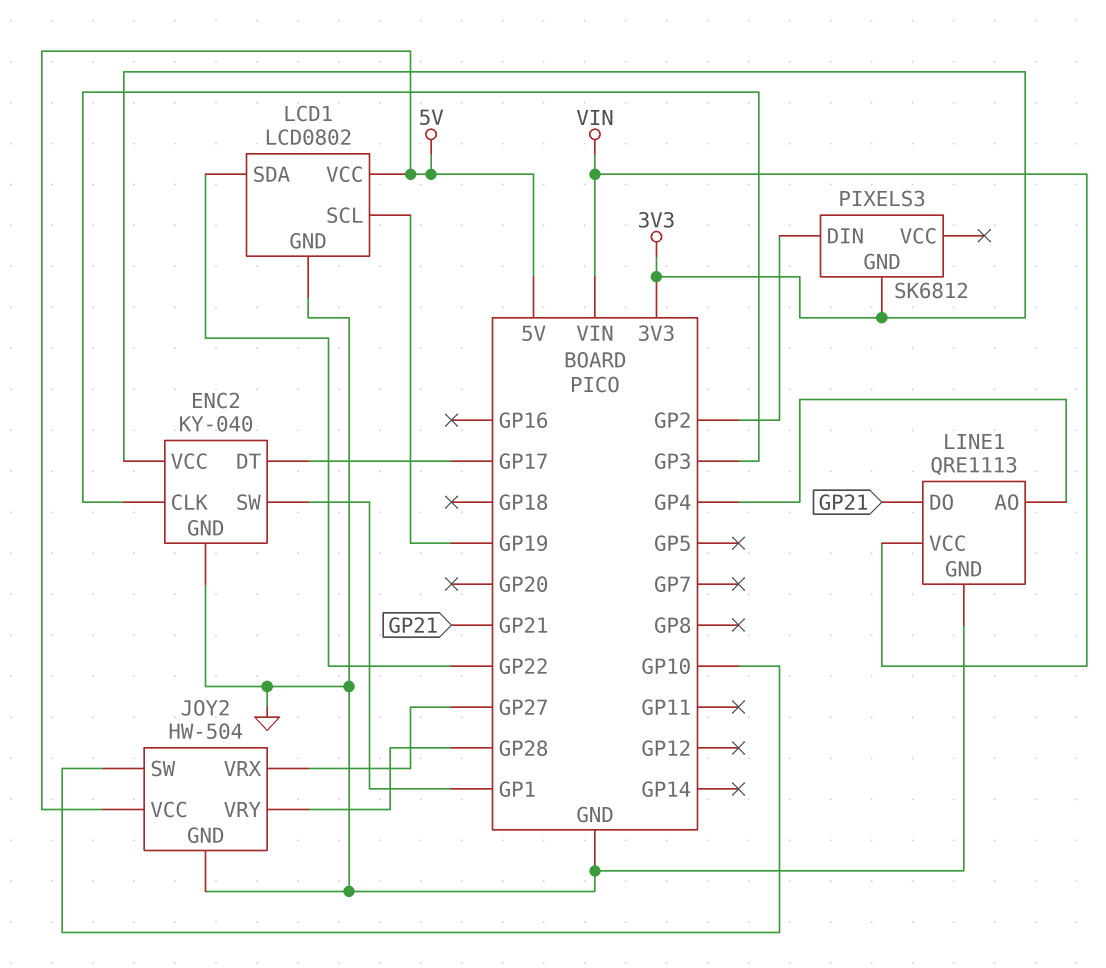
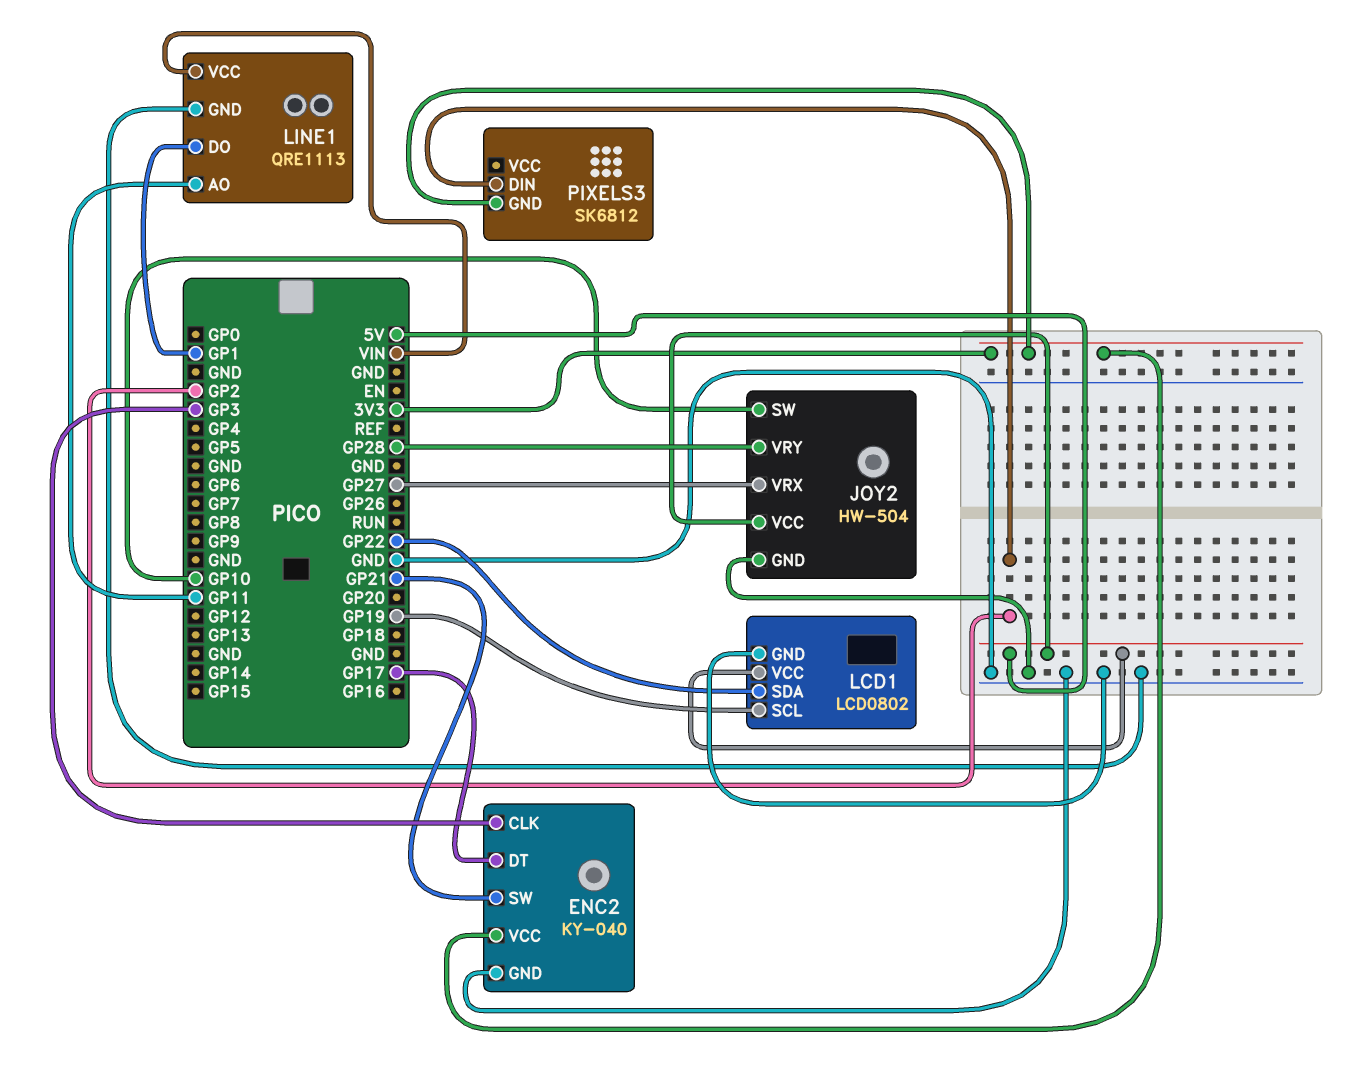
ENC2 pin SW: GP1 -> GP21
LINE1 pin AO: GP4 -> GP11
LINE1 pin DO: GP21 -> GP1

